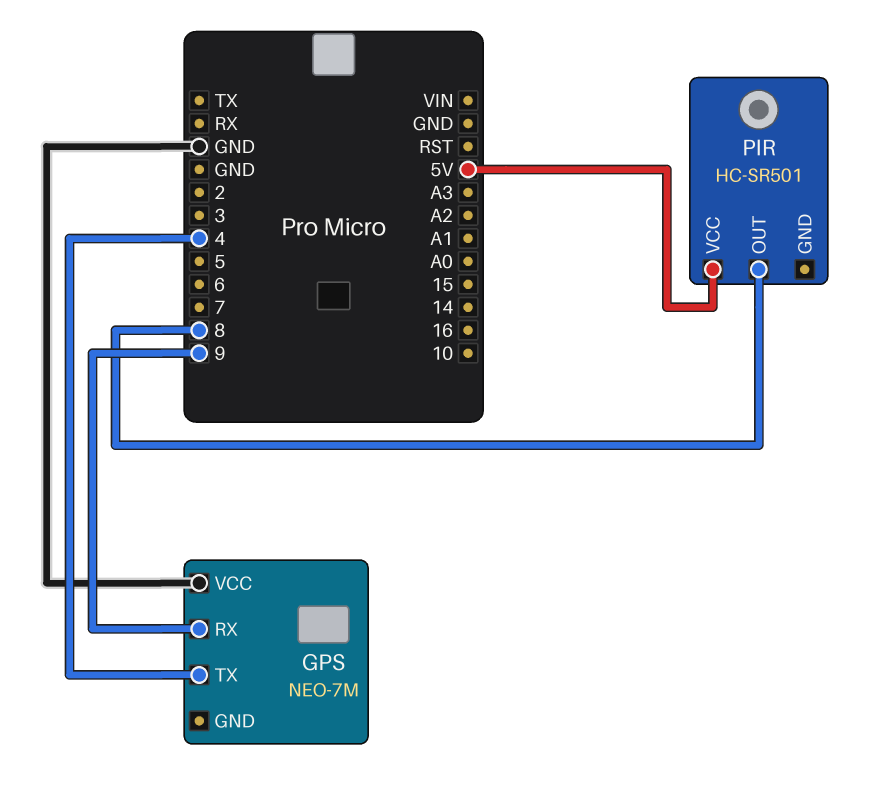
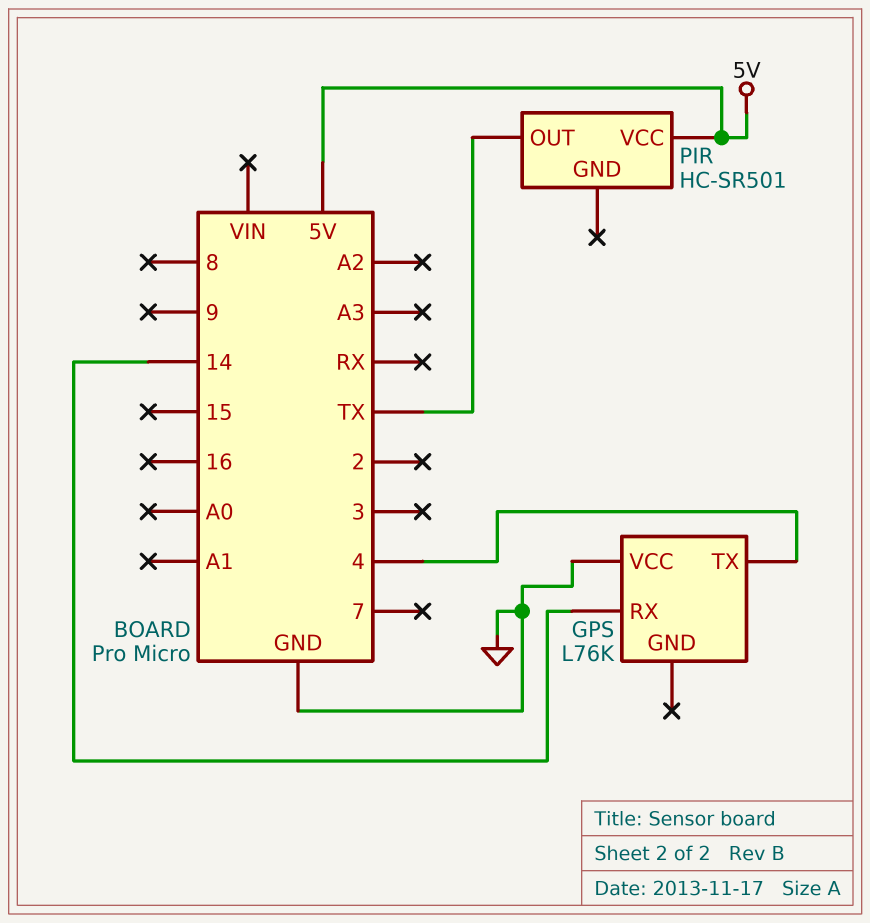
GPS: NEO-7M -> L76K
GPS pin RX: 9 -> 14
PIR pin OUT: 8 -> TX

